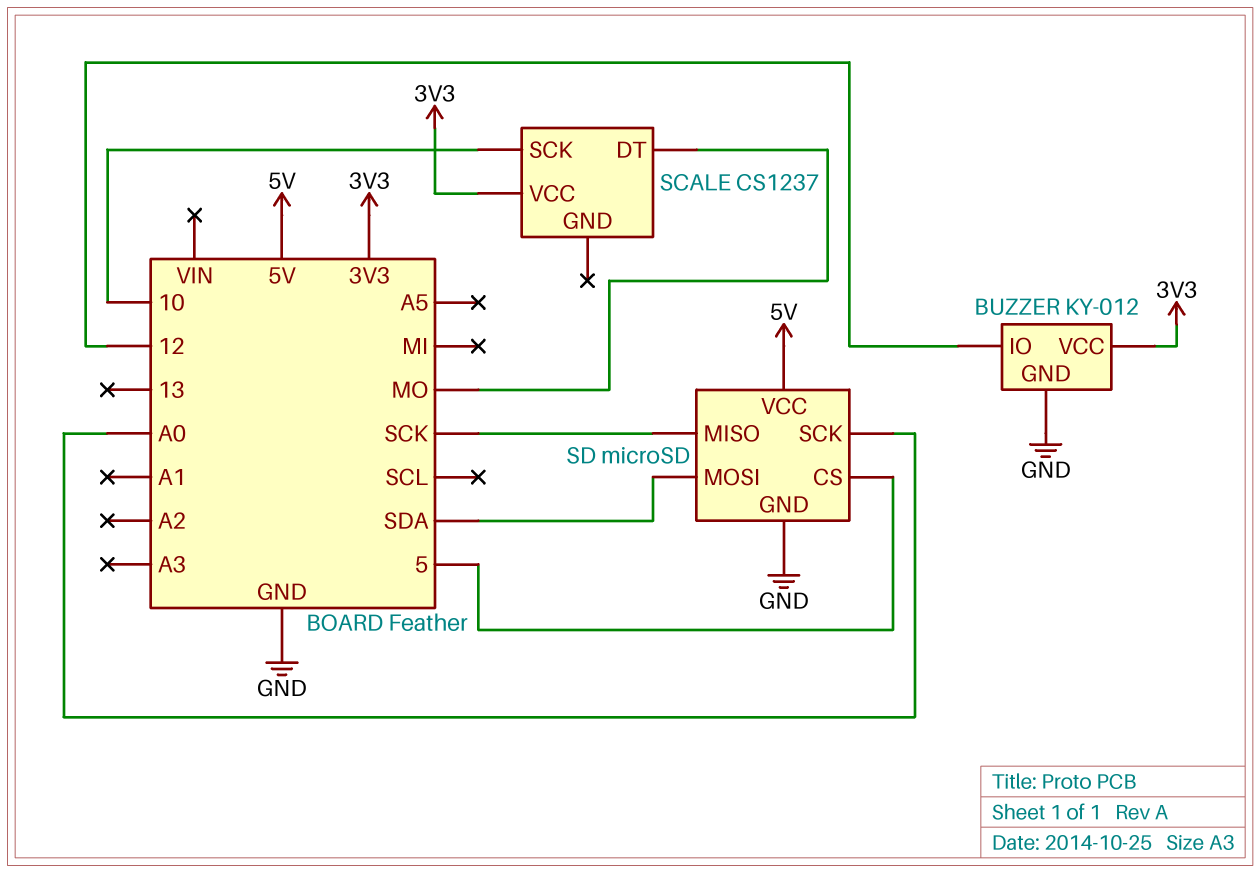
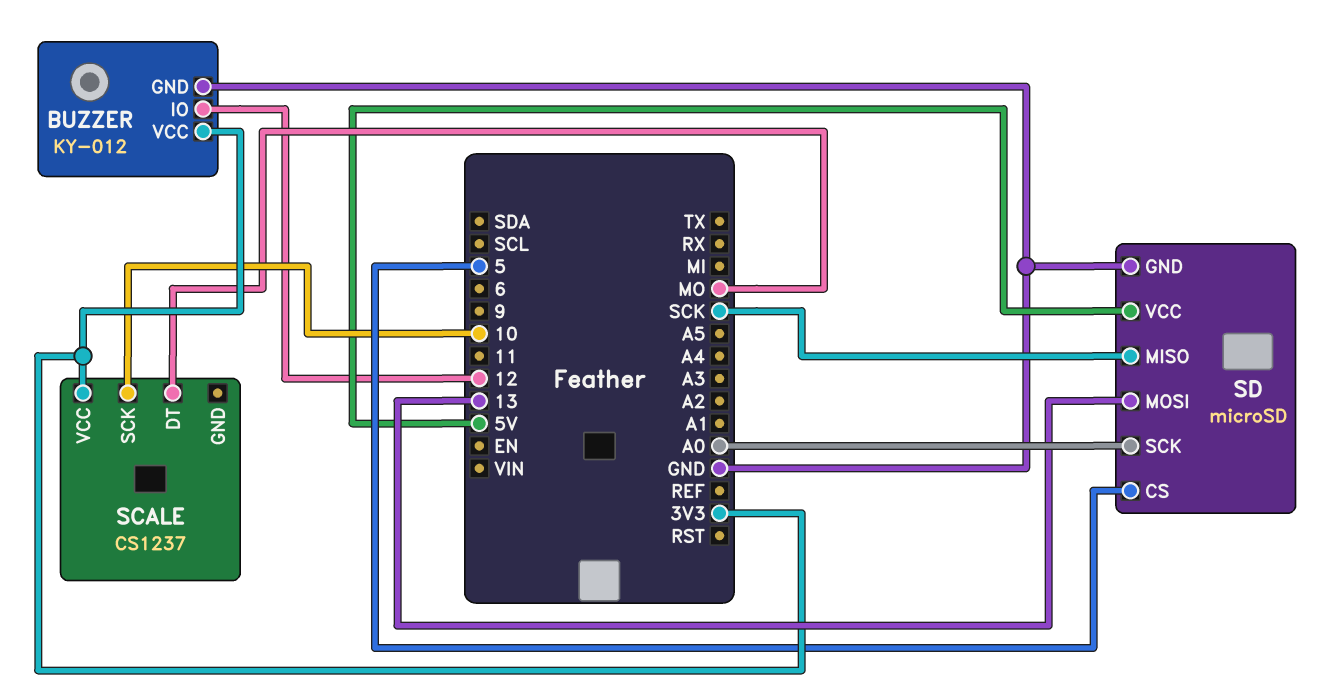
SD pin MOSI: SDA -> 13

